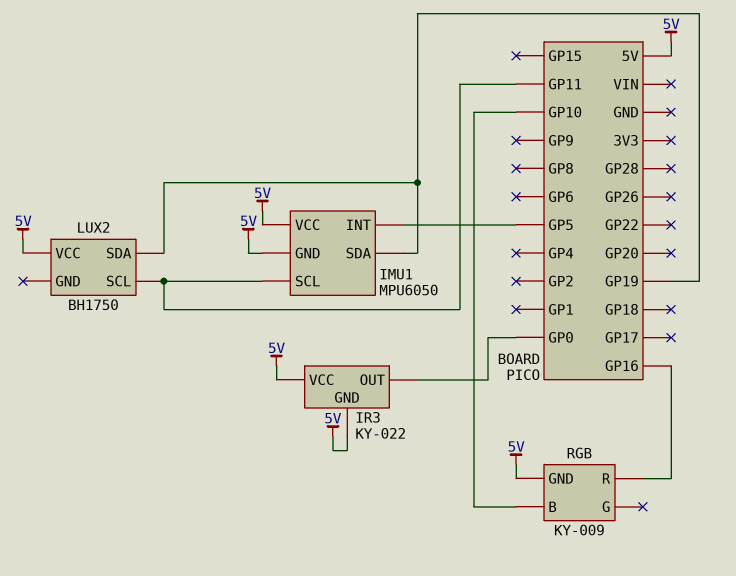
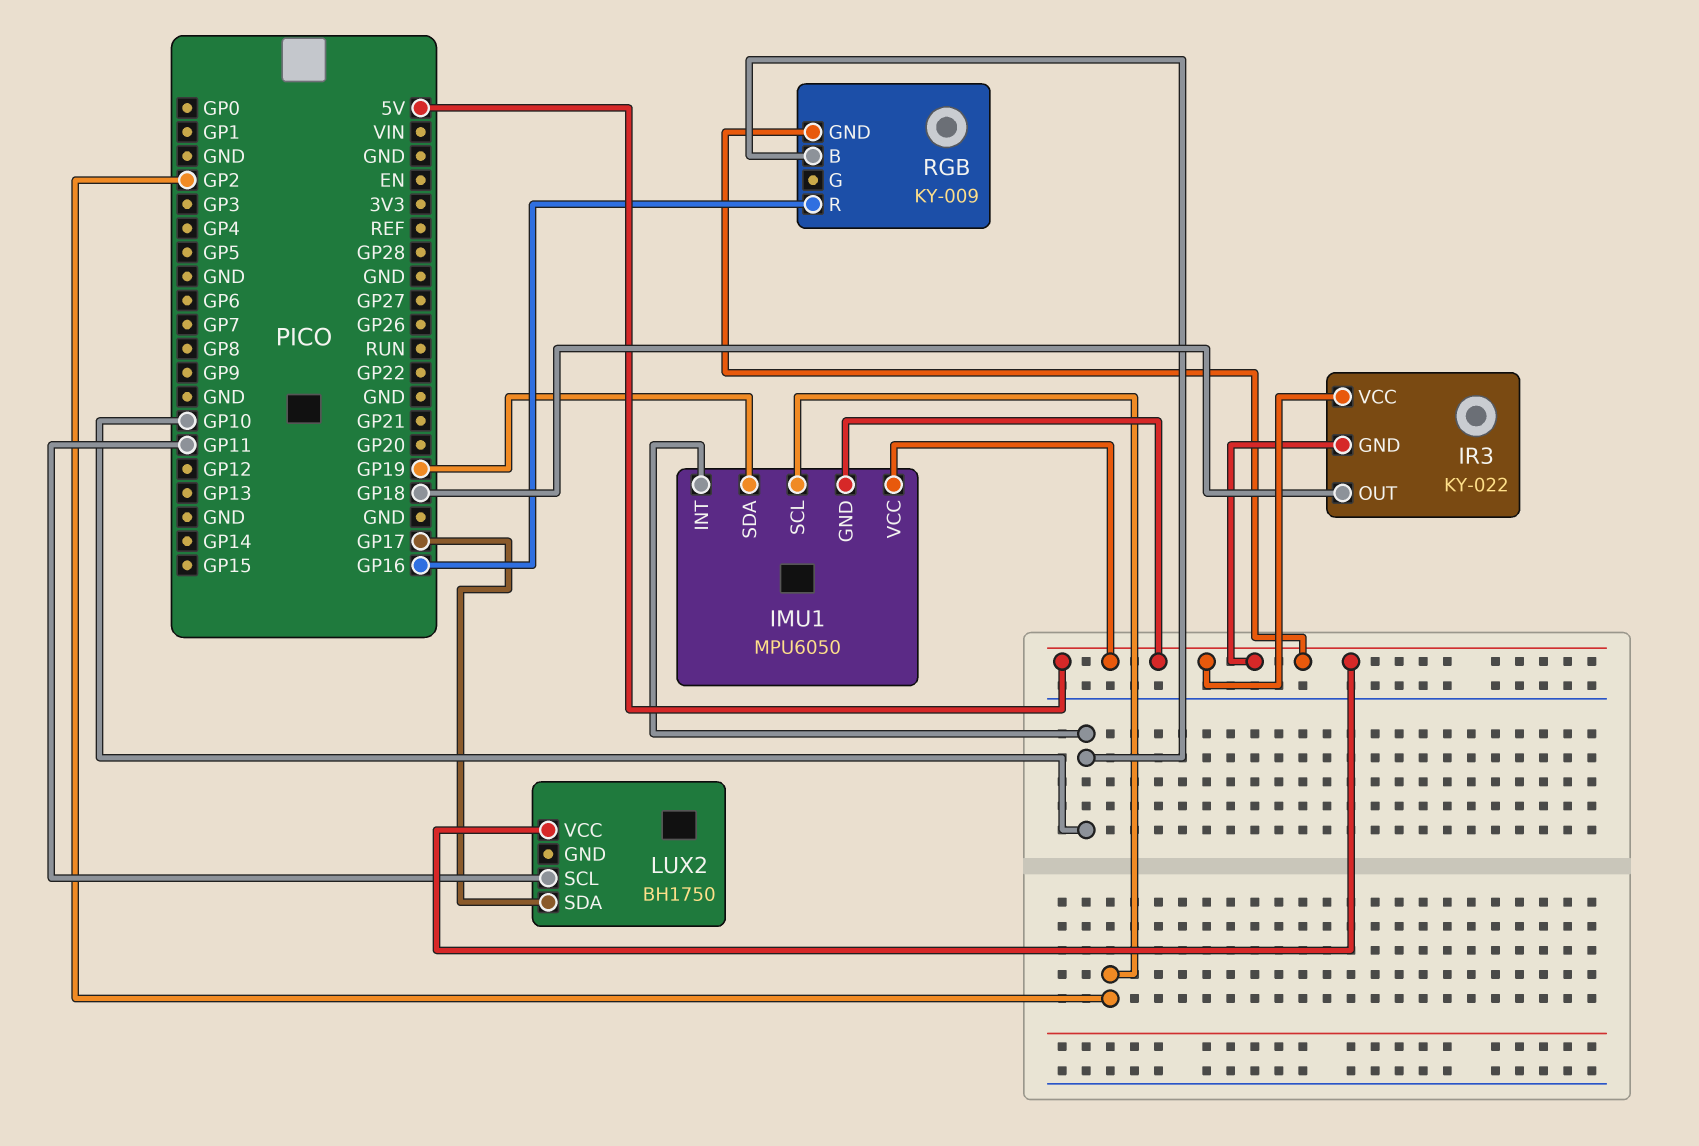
IMU1 pin INT: GP5 -> GP10
IMU1 pin SCL: GP11 -> GP2
IR3 pin OUT: GP0 -> GP18
LUX2 pin SDA: GP19 -> GP17

